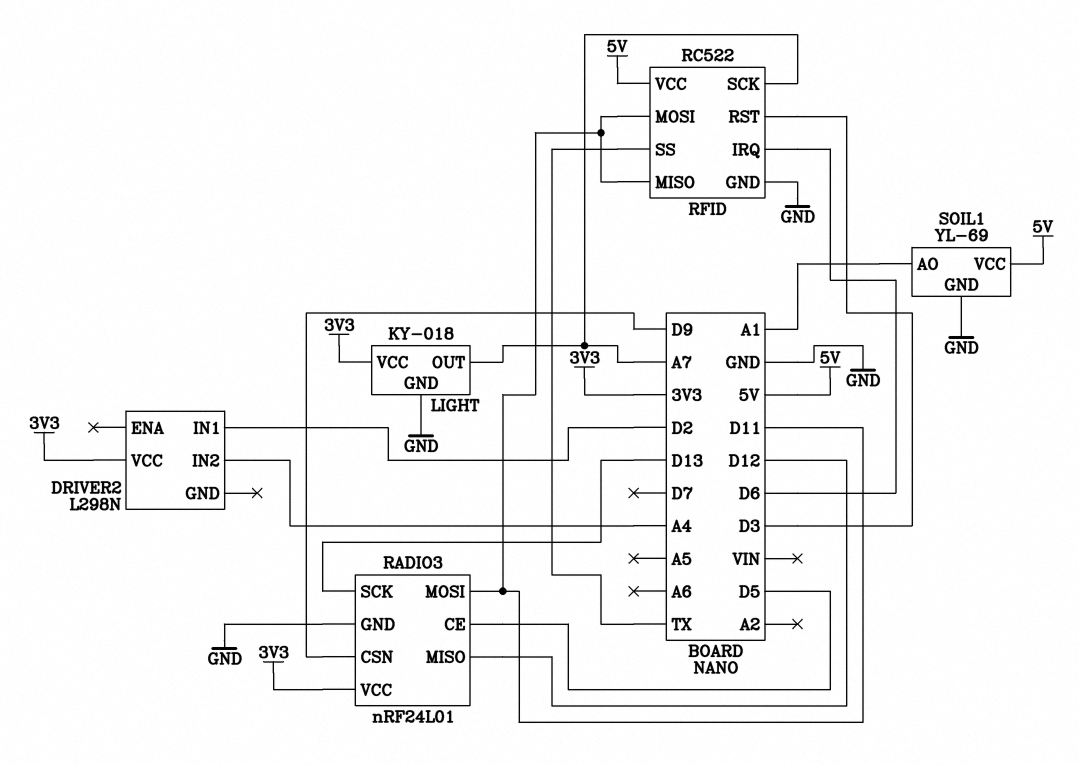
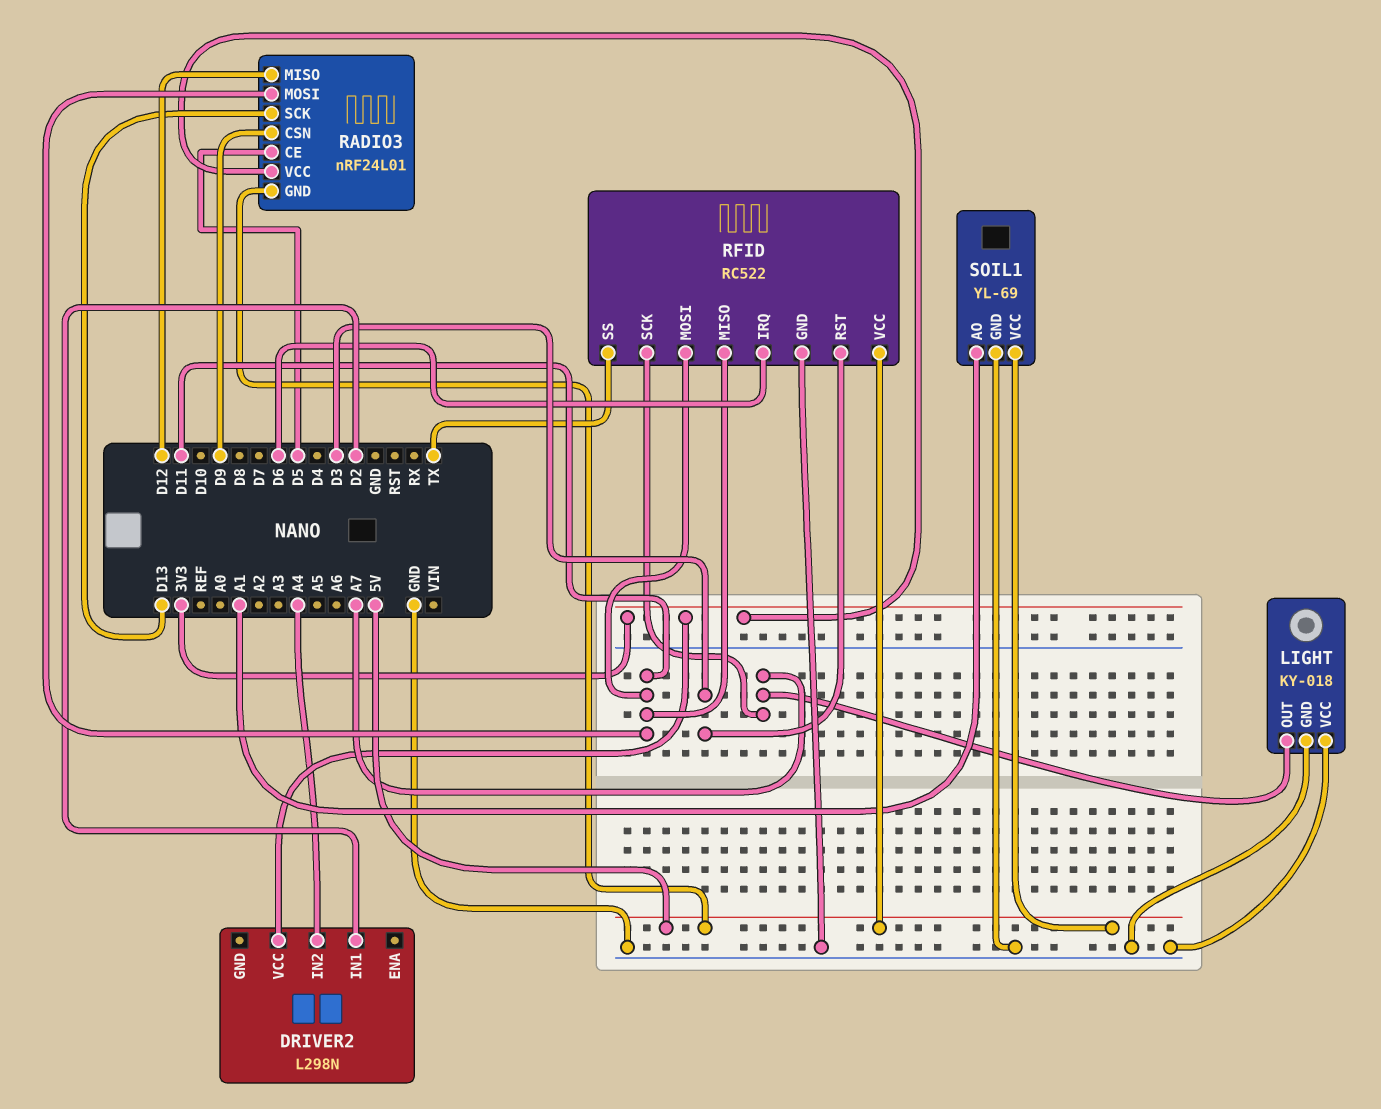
LIGHT pin VCC: 3V3 -> GND
RADIO3 pin GND: GND -> 5V

